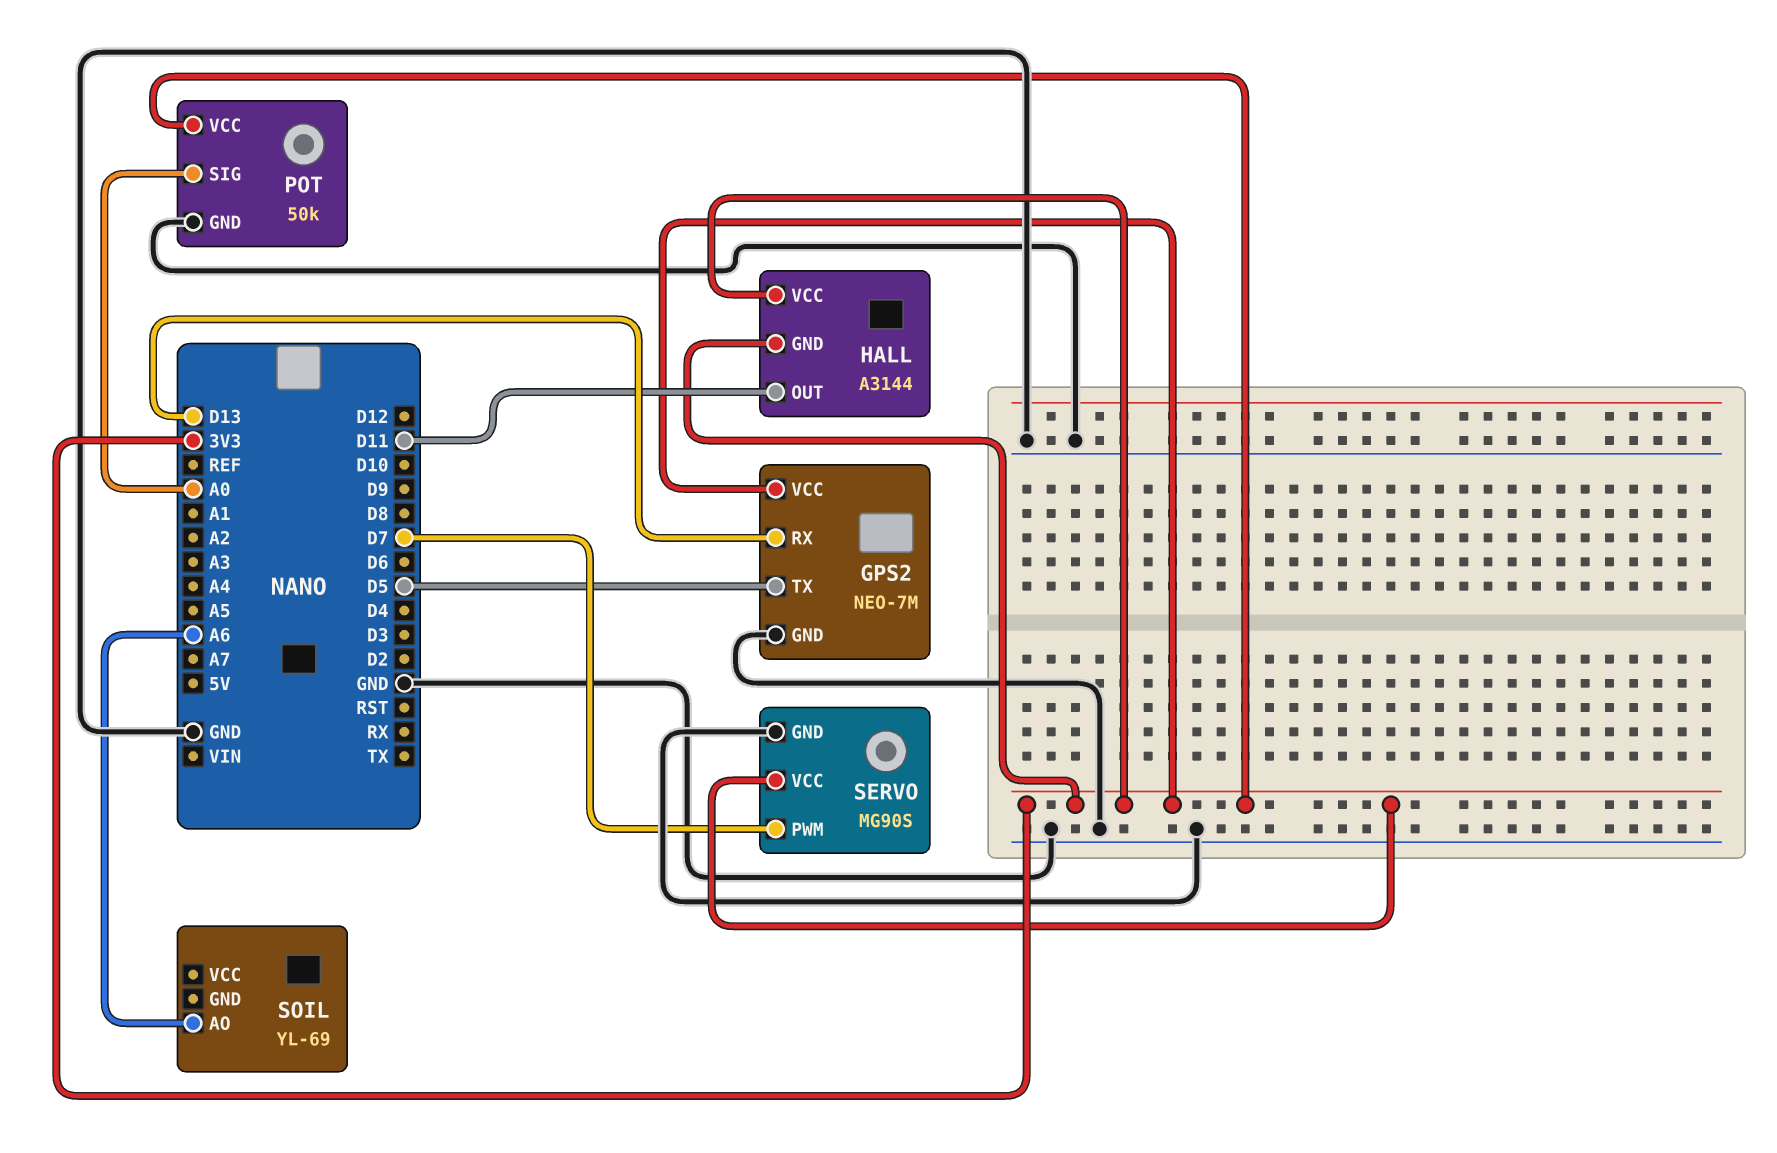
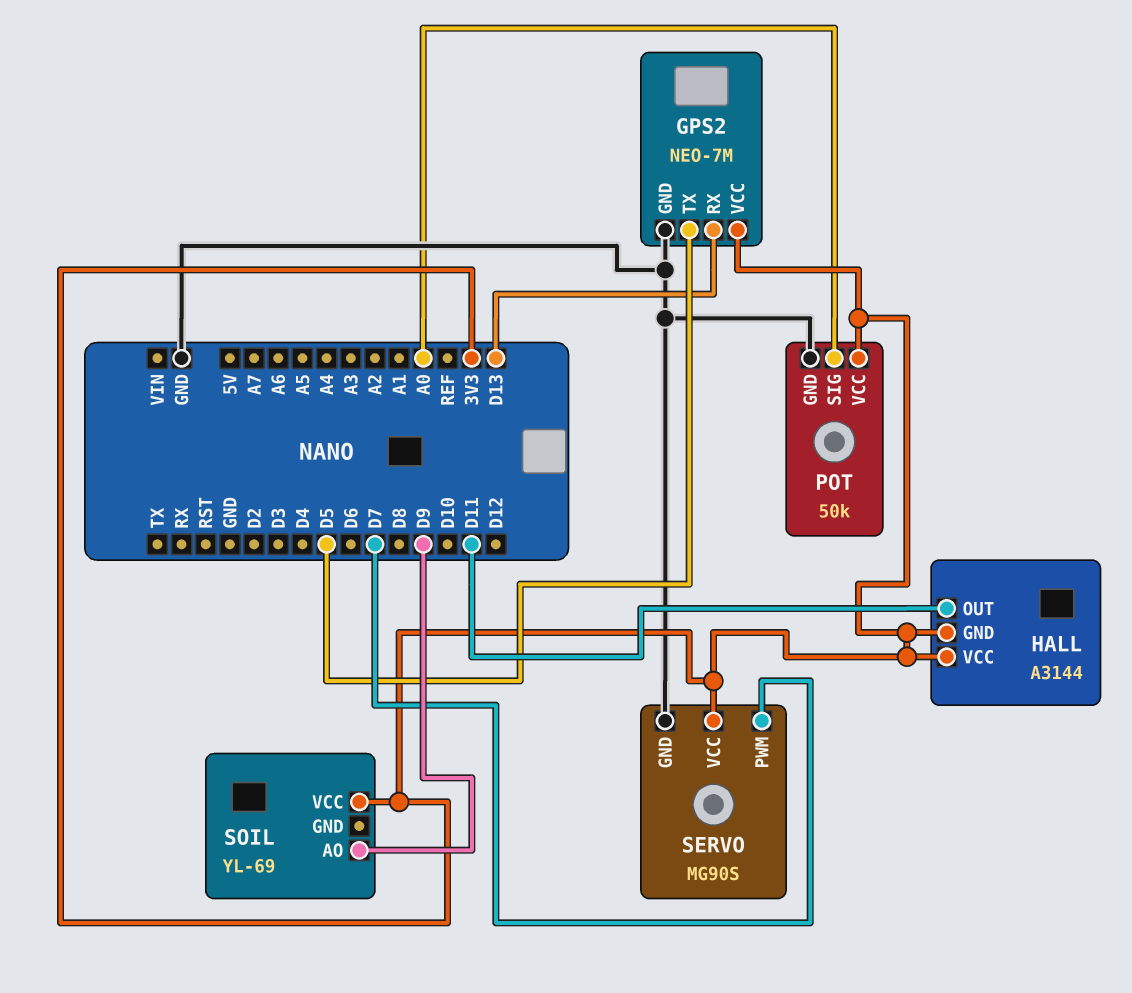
SOIL pin AO: A6 -> D9
SOIL pin VCC: none -> 3V3

